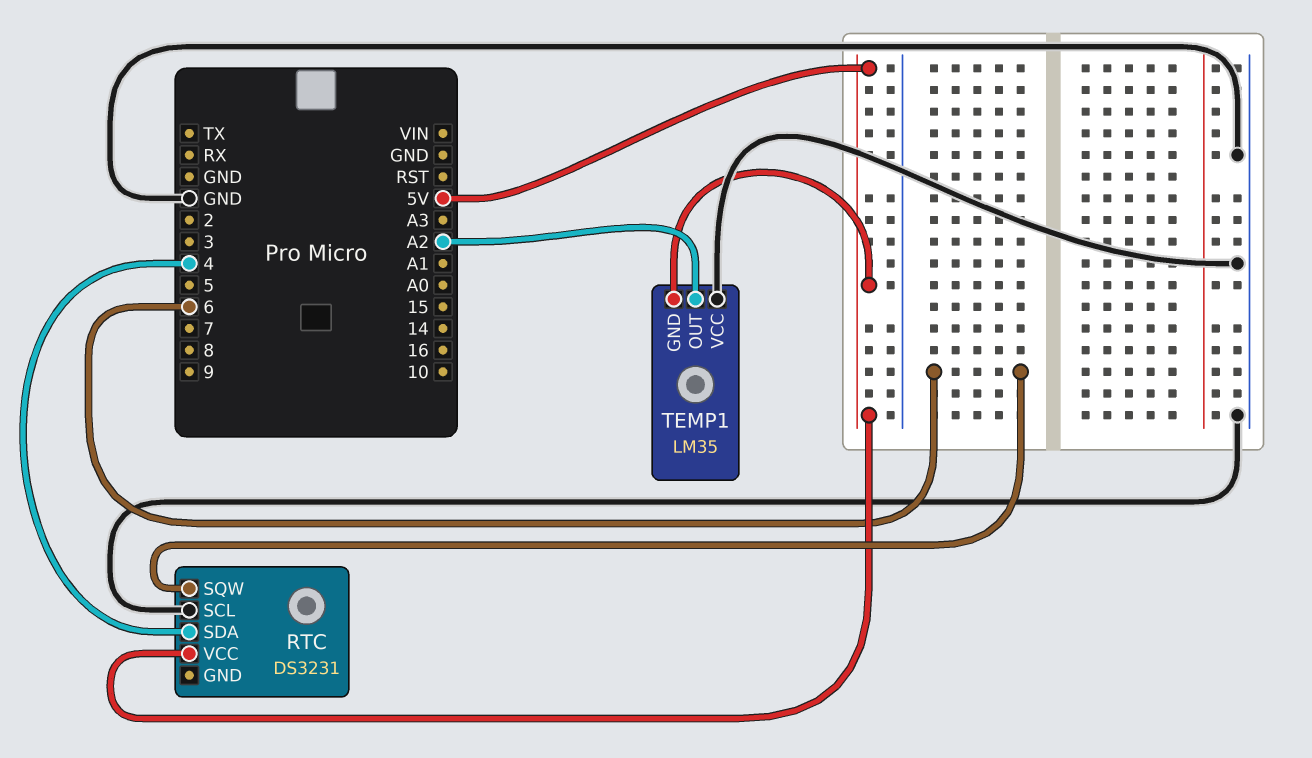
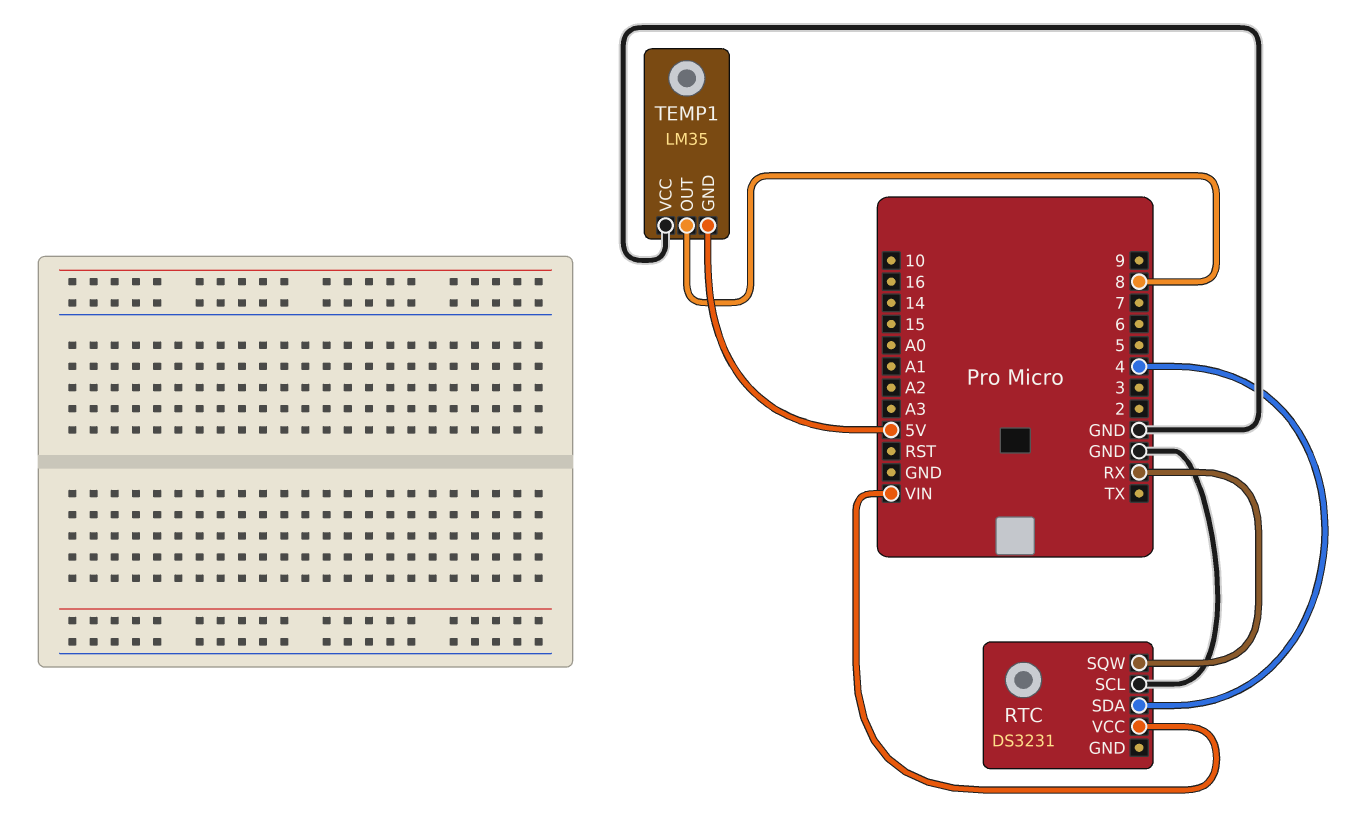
RTC pin SQW: 6 -> RX
RTC pin VCC: 5V -> VIN
TEMP1 pin OUT: A2 -> 8

